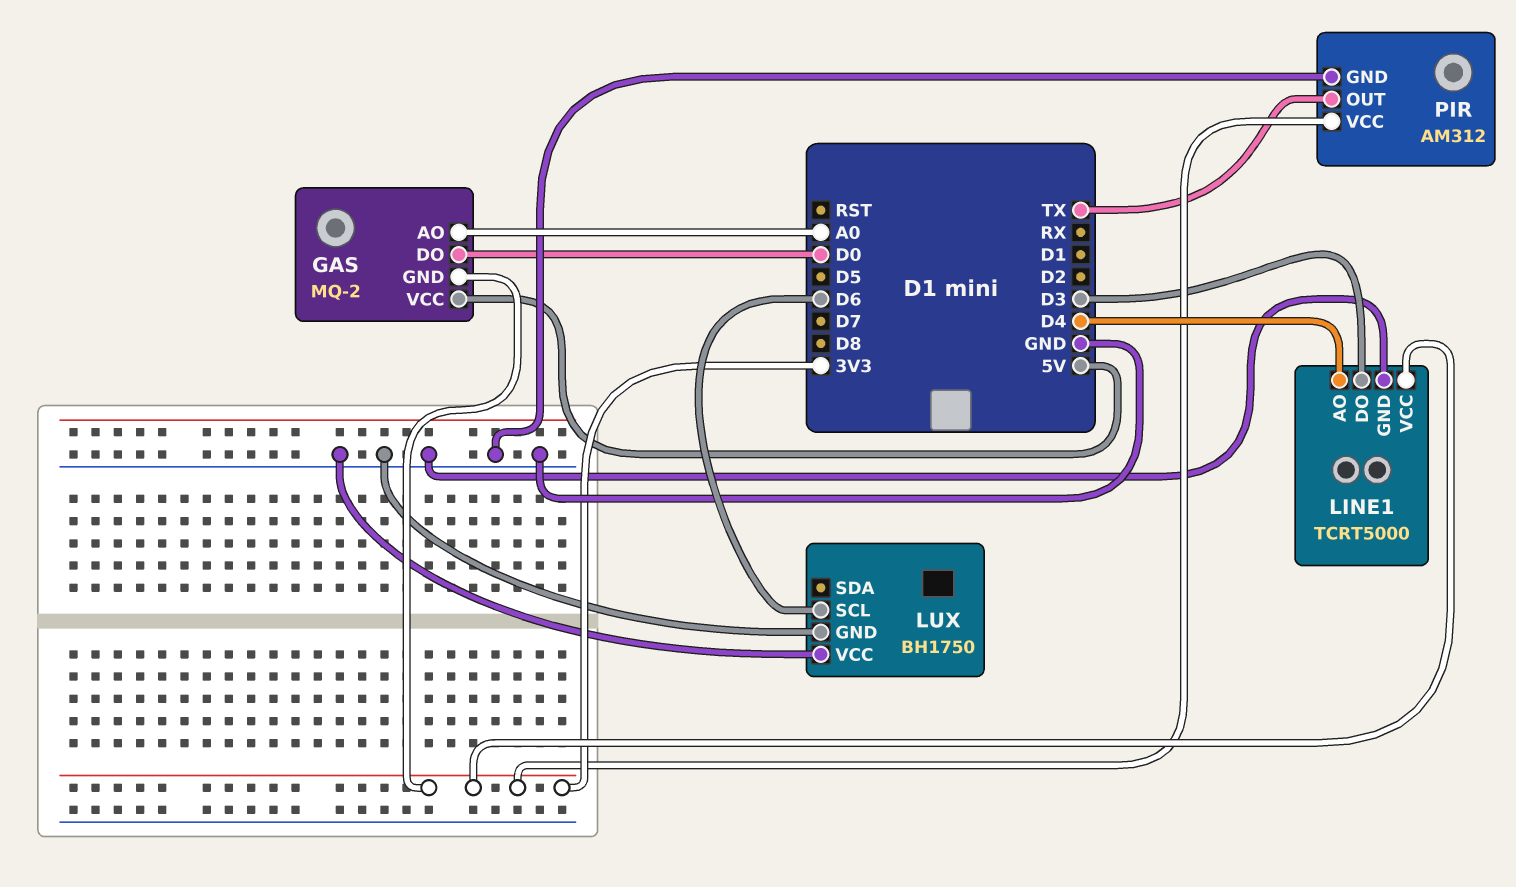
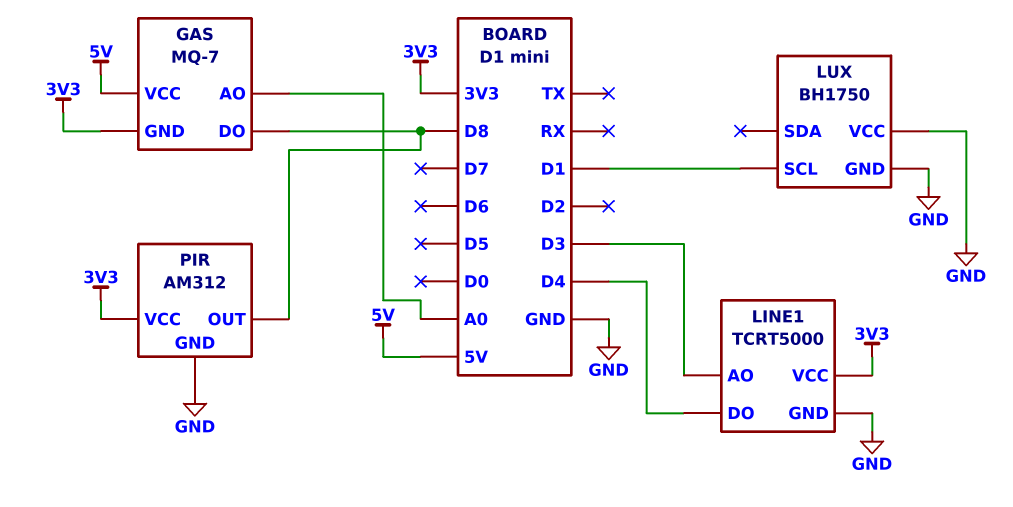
GAS: MQ-2 -> MQ-7
GAS pin DO: D0 -> D8
LINE1 pin AO: D4 -> D3
LINE1 pin DO: D3 -> D4
LUX pin SCL: D6 -> D1
PIR pin OUT: TX -> D8

